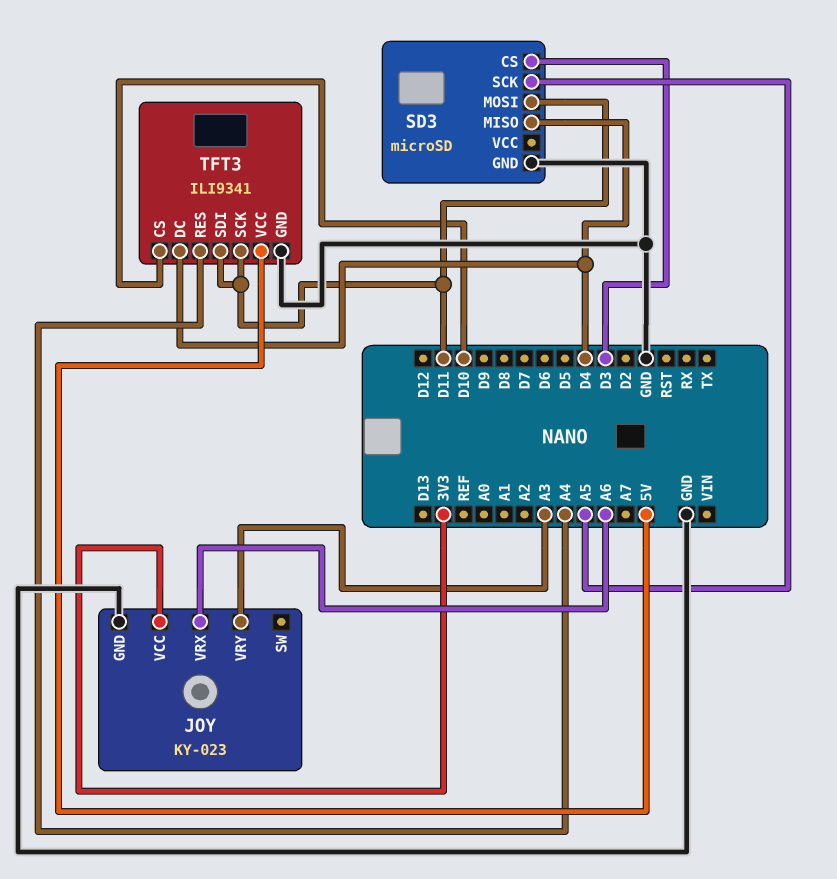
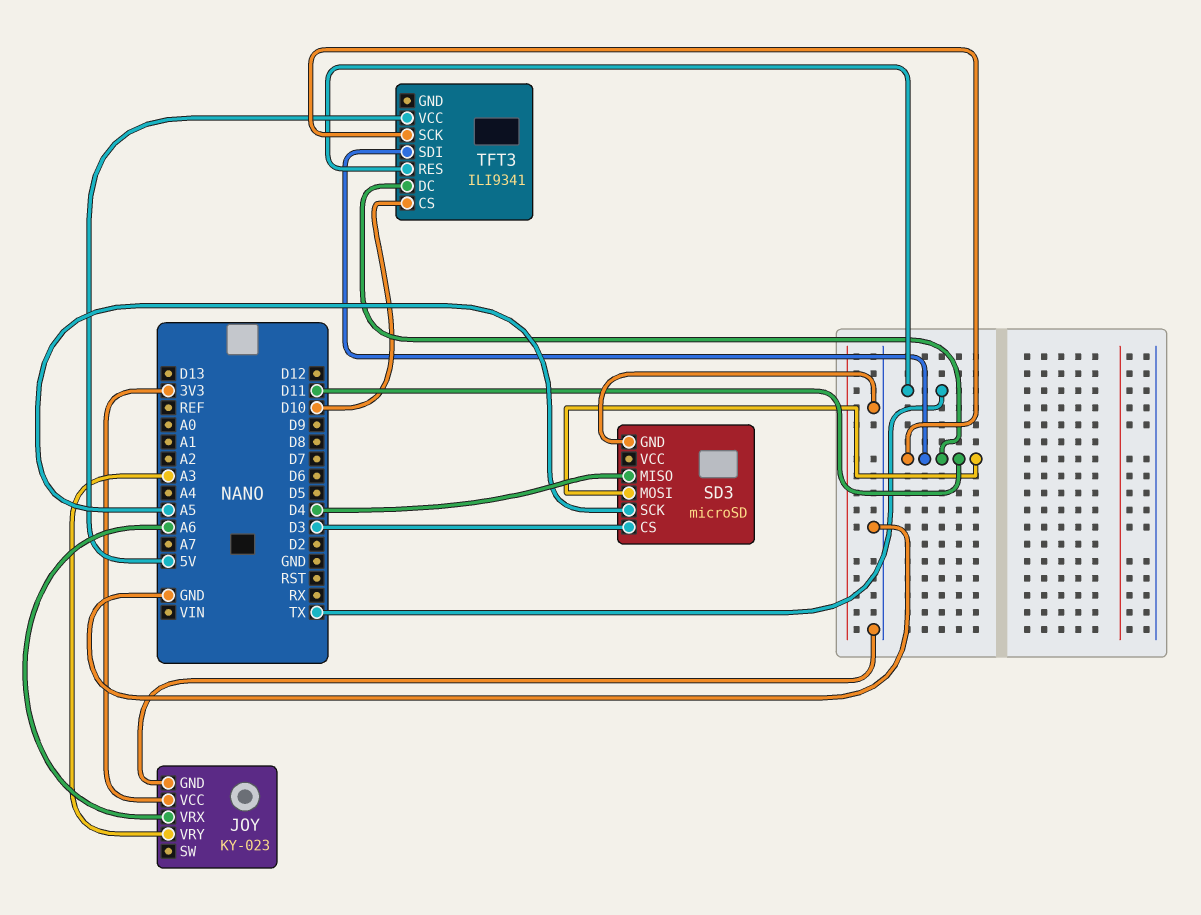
TFT3 pin DC: D4 -> D11
TFT3 pin GND: GND -> none
TFT3 pin RES: A4 -> TX

